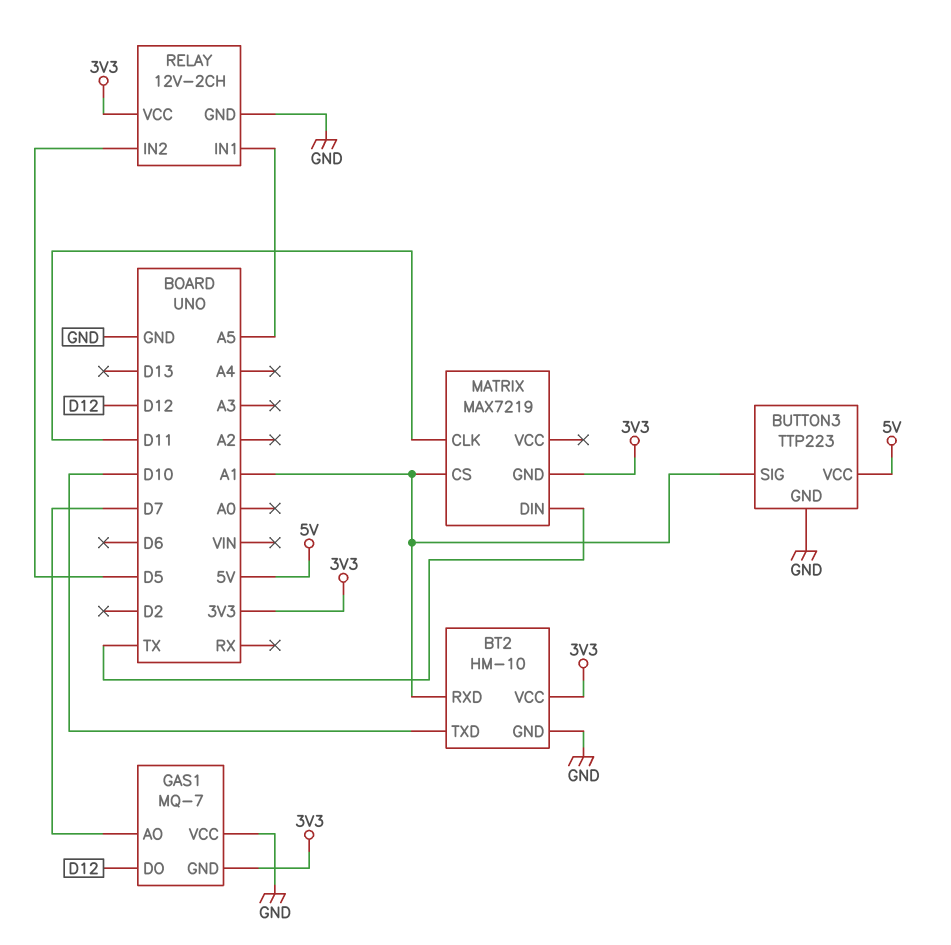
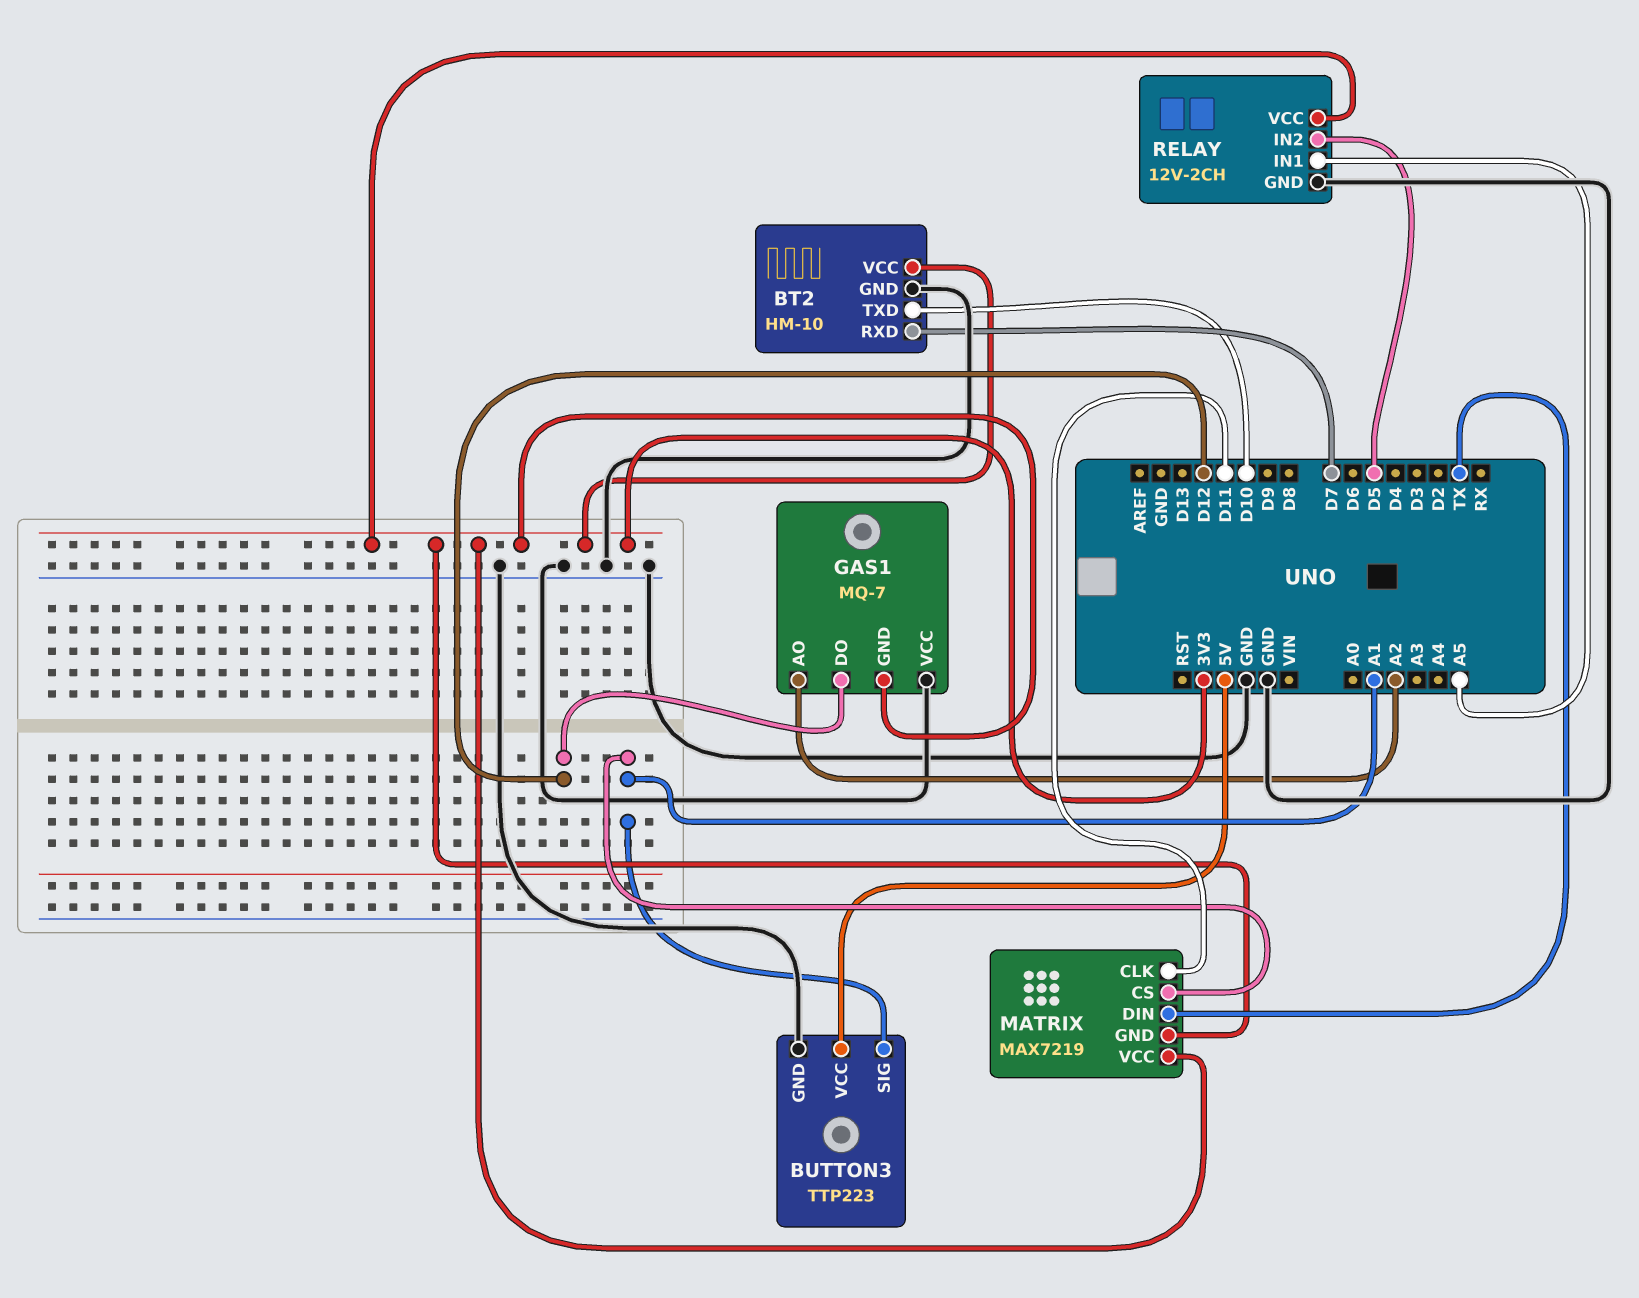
BT2 pin RXD: A1 -> D7
GAS1 pin AO: D7 -> A2
MATRIX pin VCC: none -> 3V3

